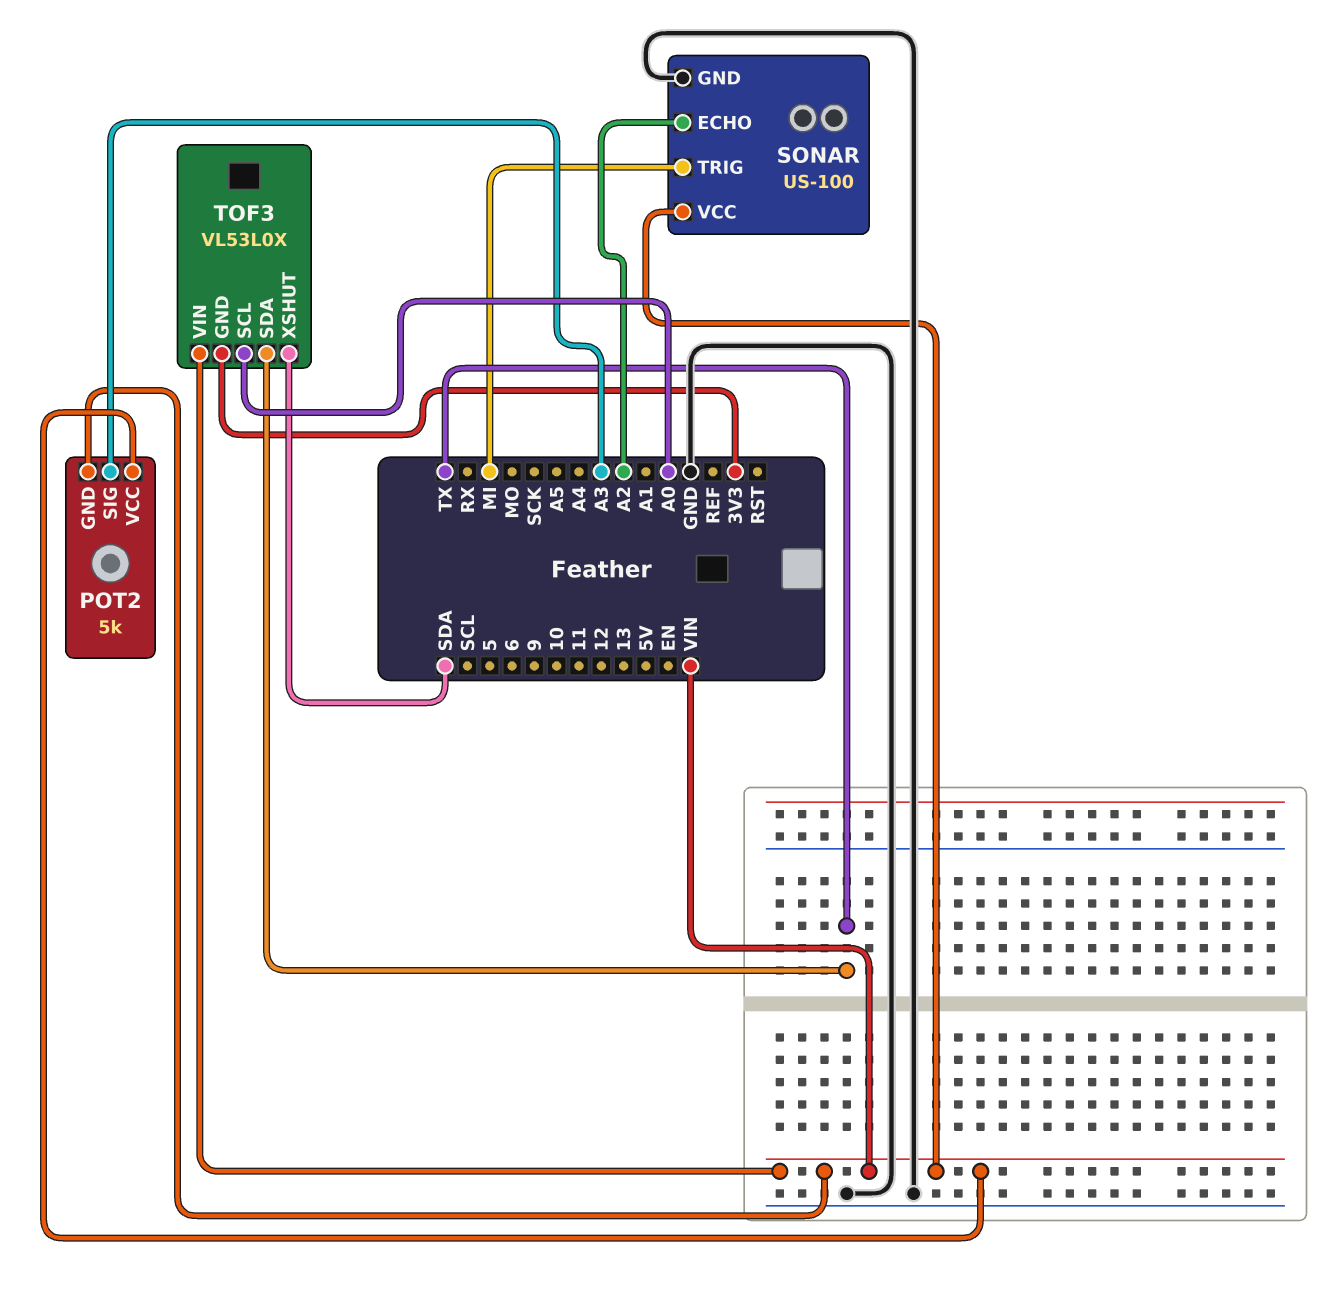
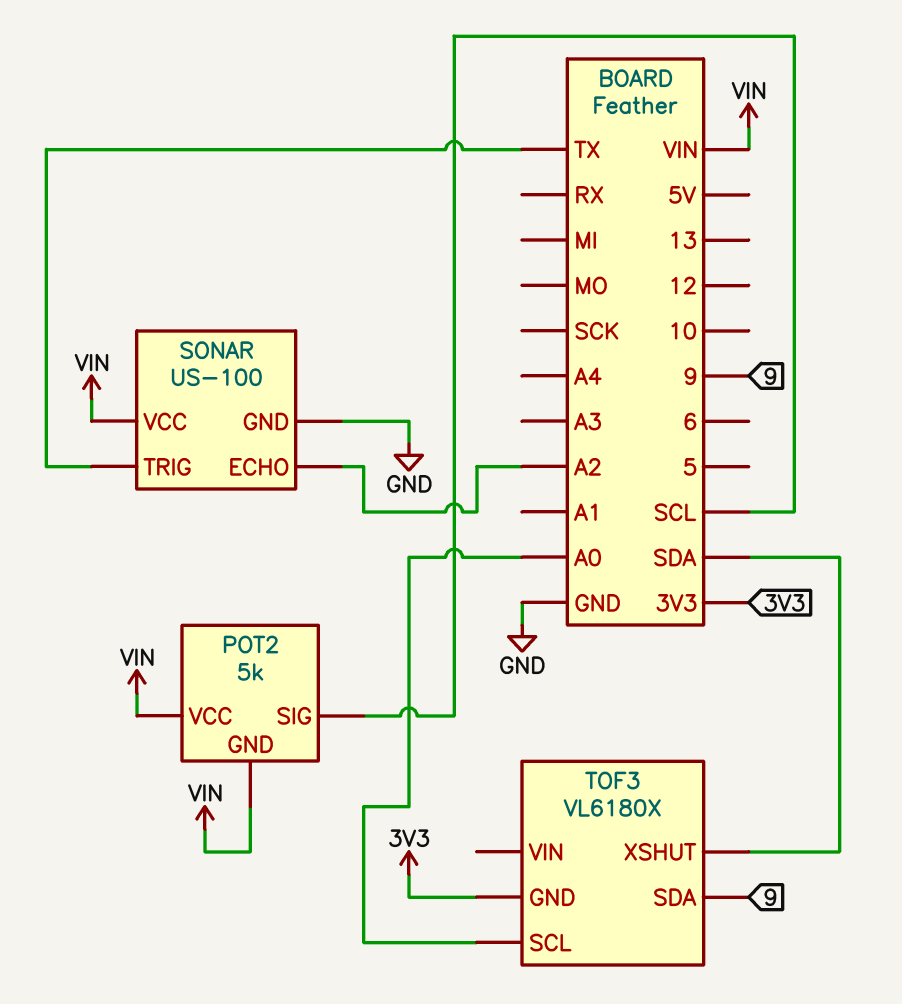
POT2 pin SIG: A3 -> SCL
SONAR pin TRIG: MI -> TX
TOF3: VL53L0X -> VL6180X
TOF3 pin SDA: TX -> 9
TOF3 pin VIN: VIN -> none

